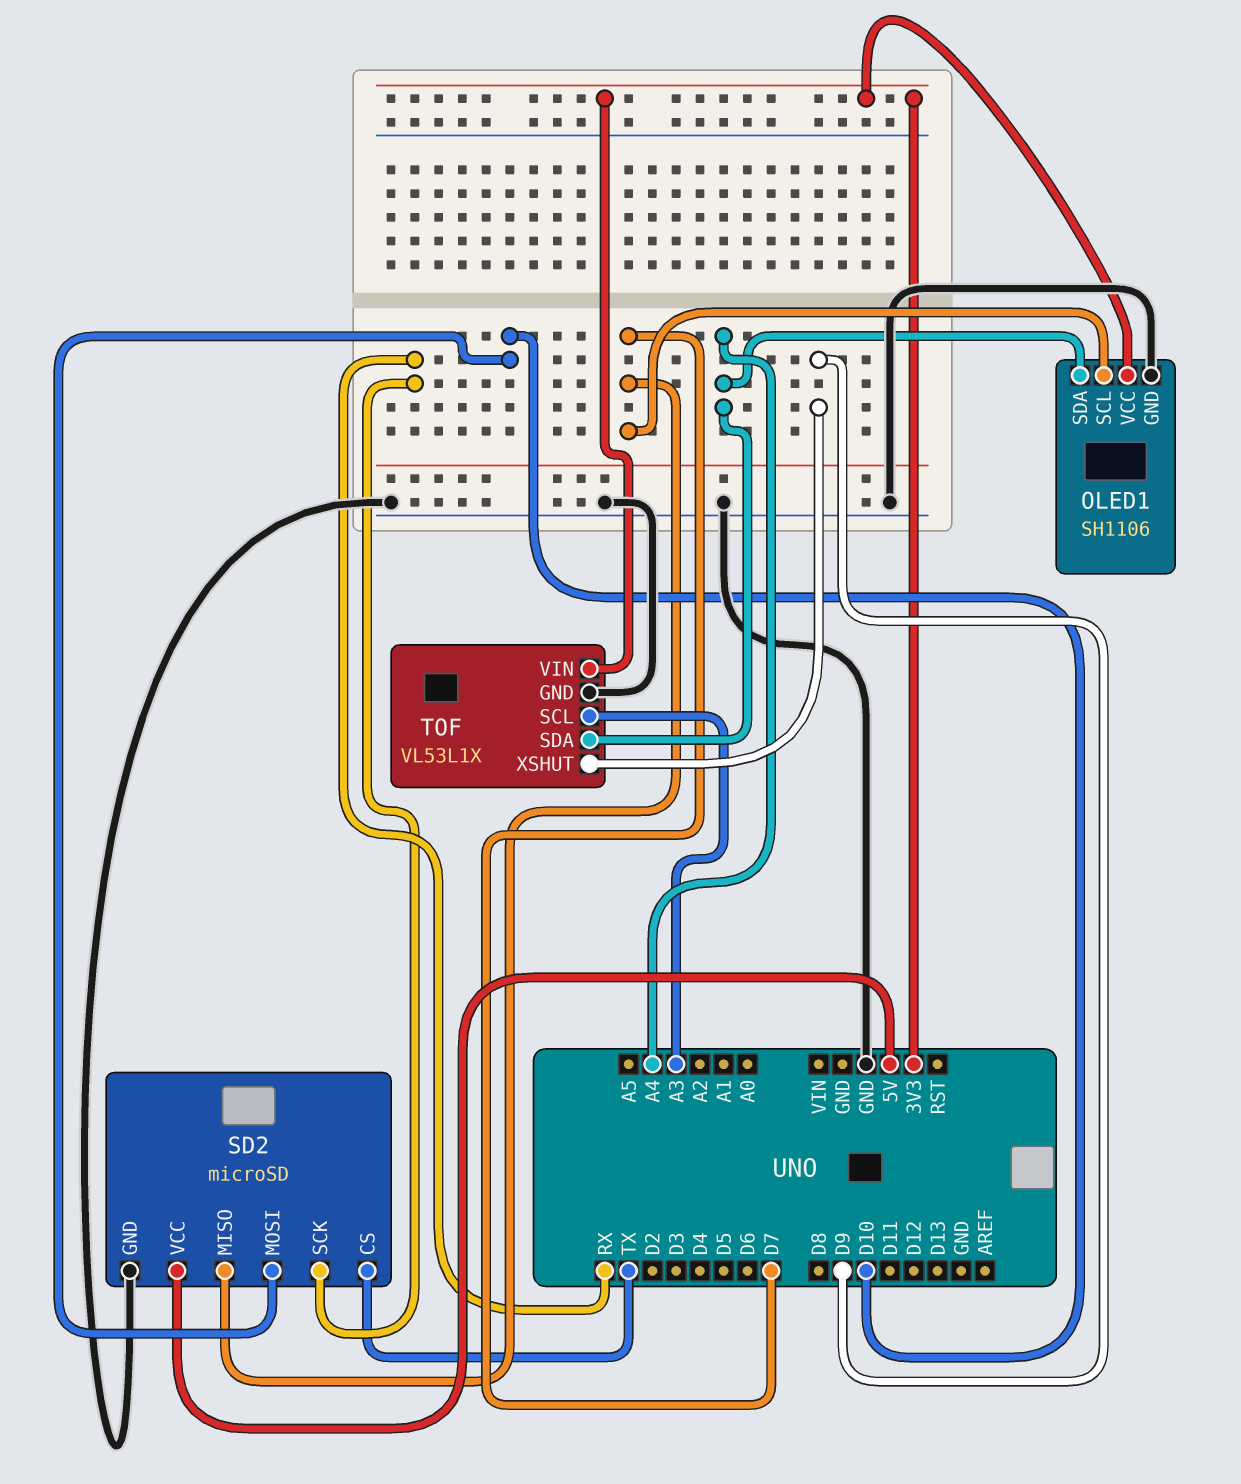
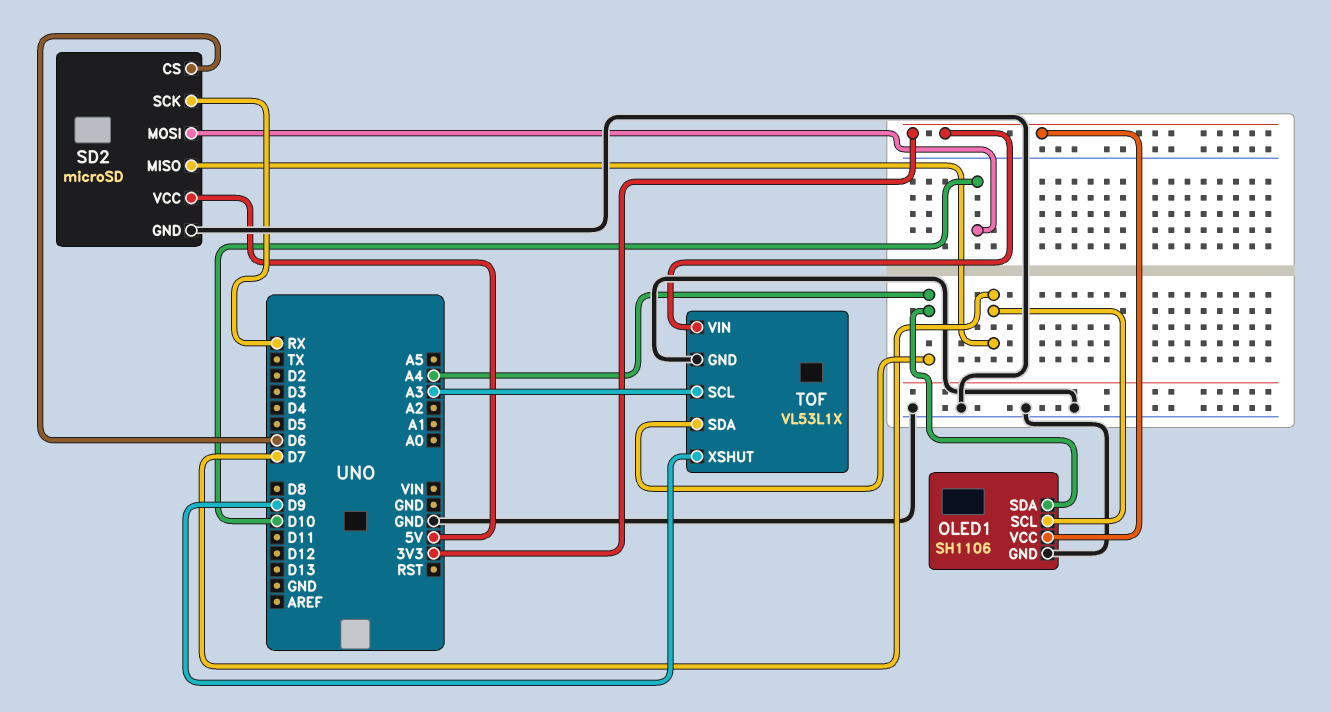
SD2 pin CS: TX -> D6

